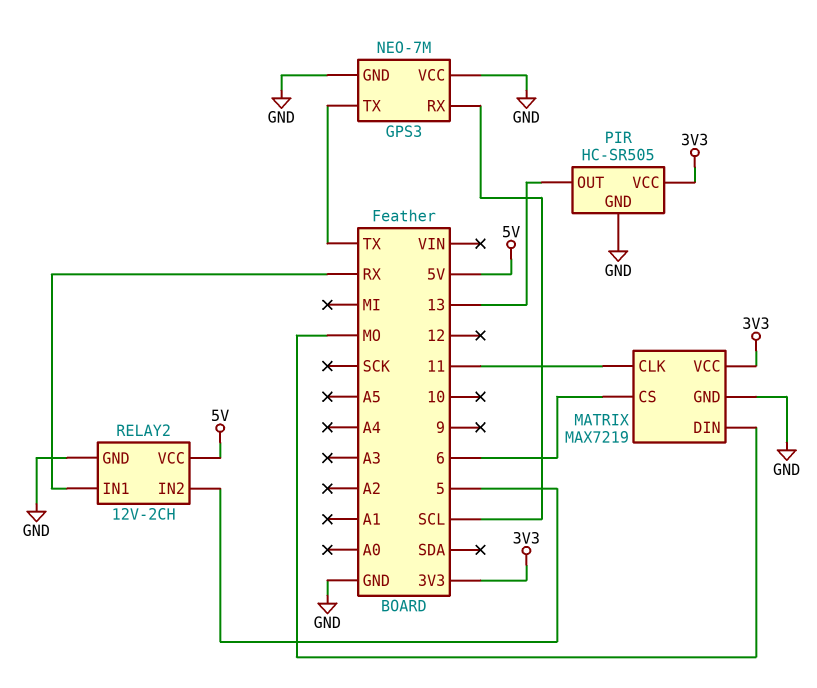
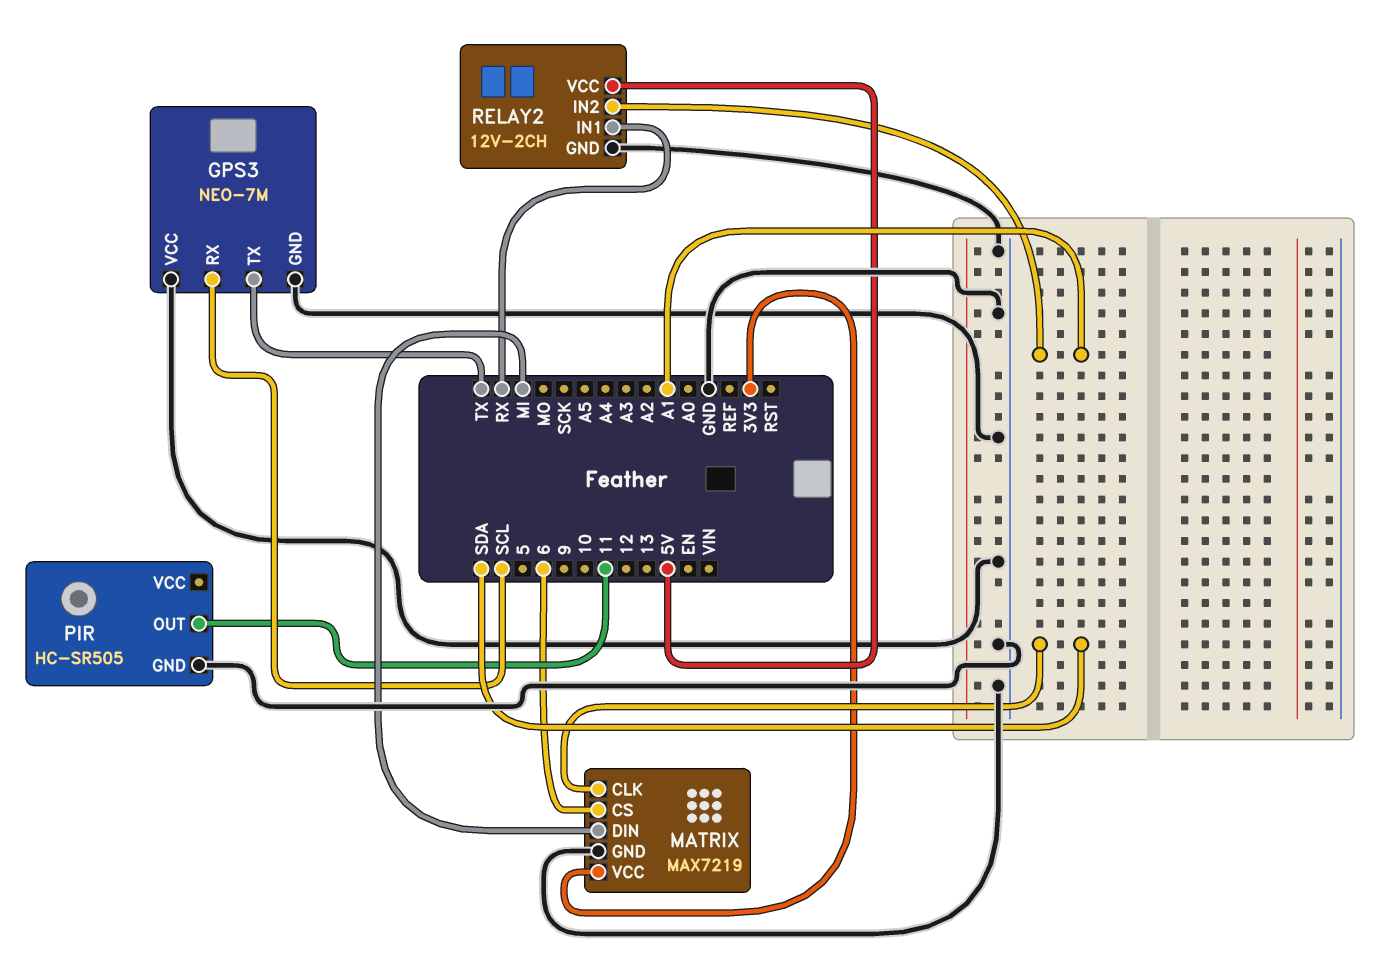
MATRIX pin CLK: 11 -> SDA
MATRIX pin DIN: MO -> MI
PIR pin OUT: 13 -> 11
PIR pin VCC: 3V3 -> none
RELAY2 pin IN2: 5 -> A1

